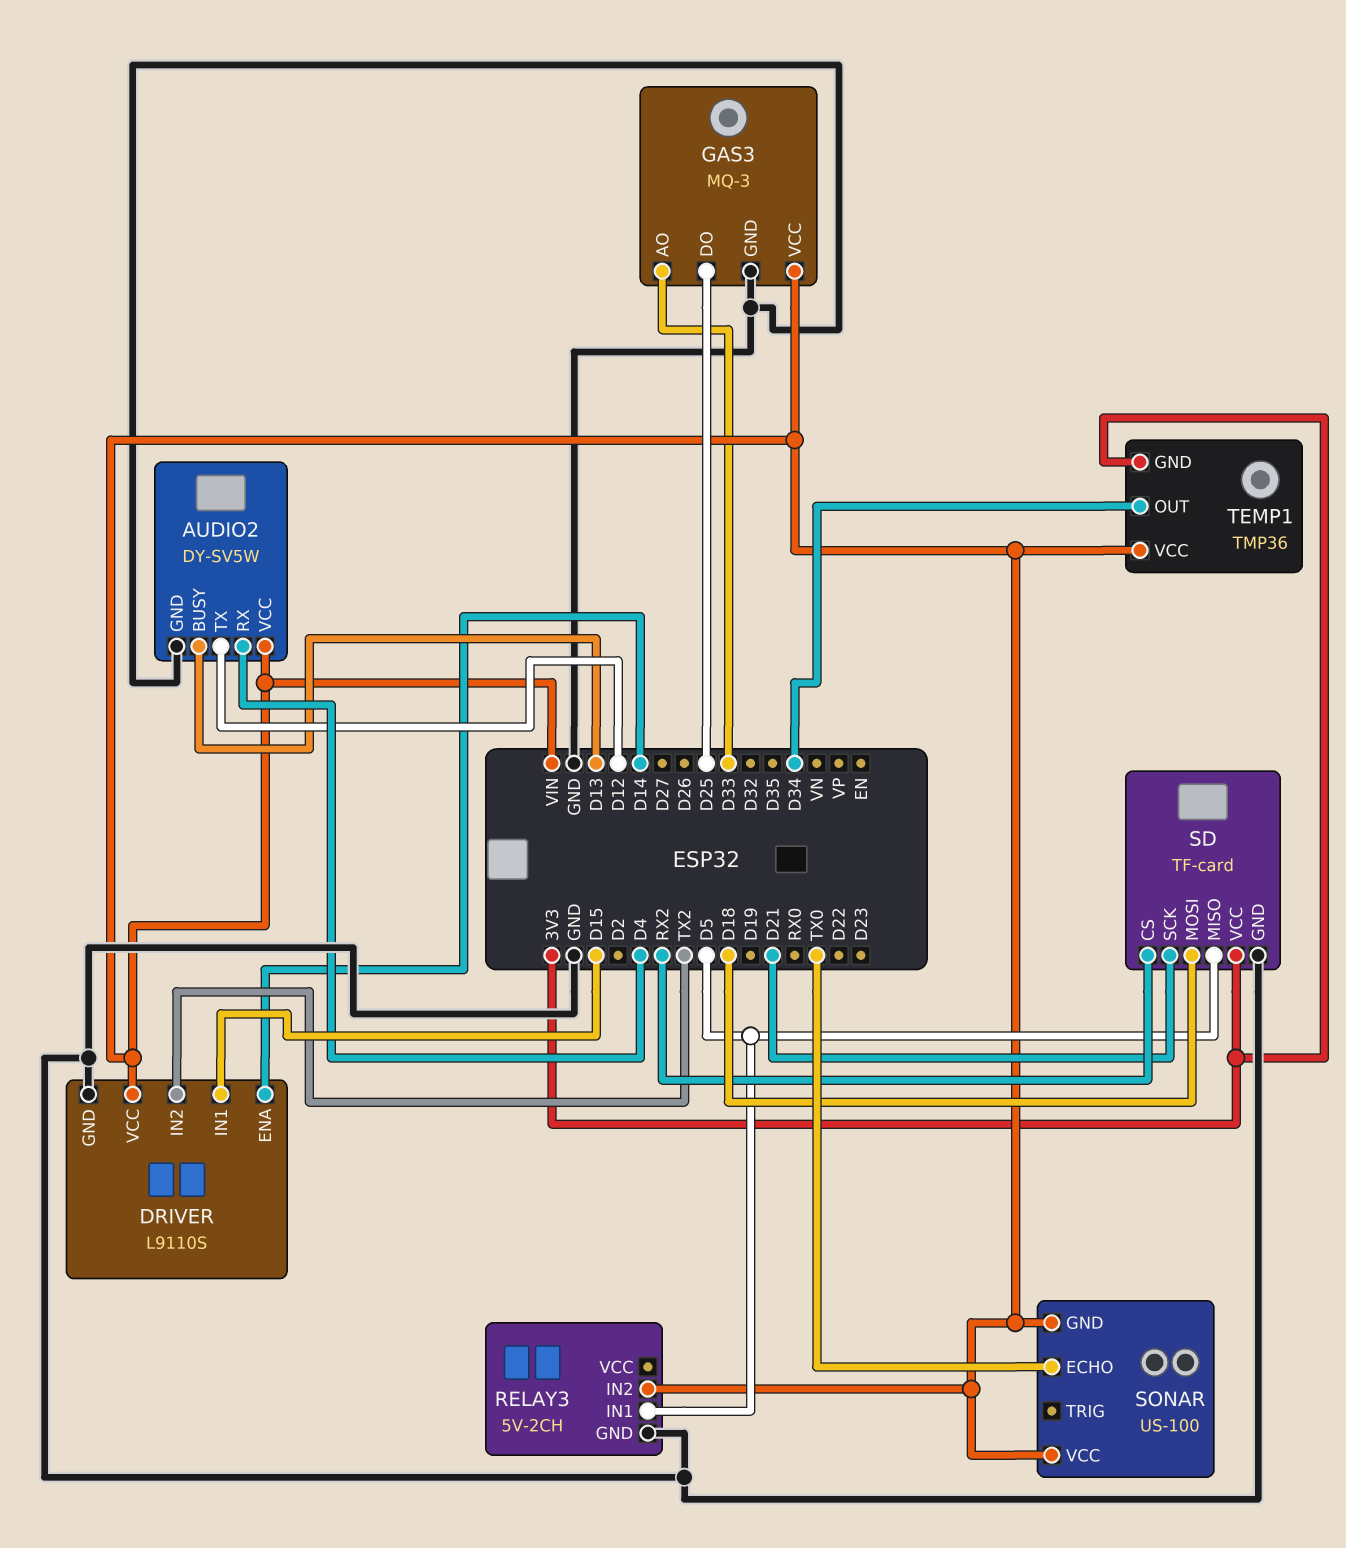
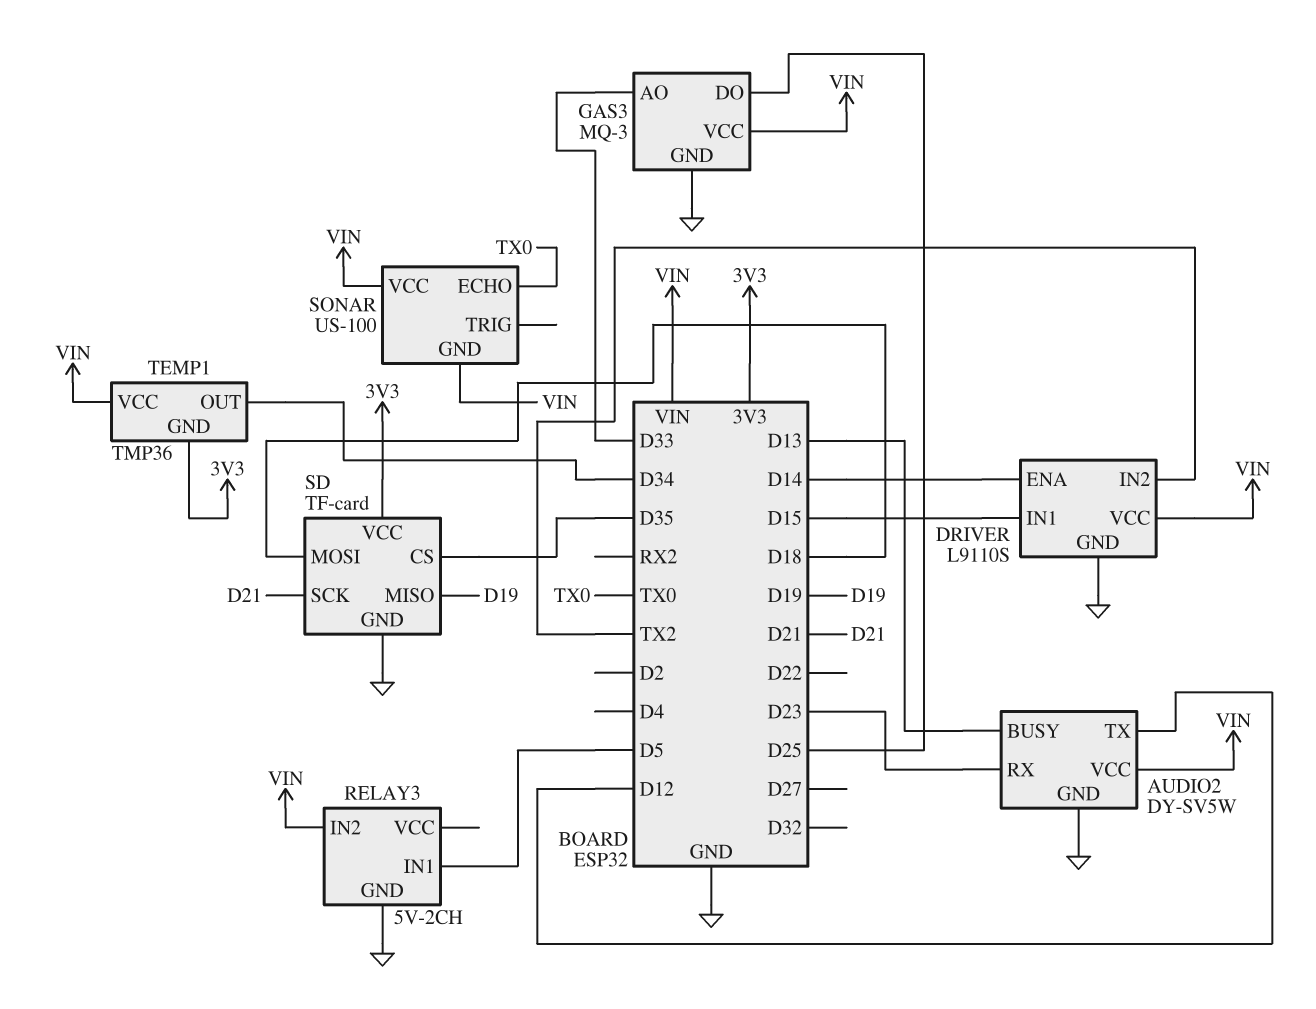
AUDIO2 pin RX: D4 -> D23
SD pin CS: RX2 -> D35
SD pin MISO: D5 -> D19

